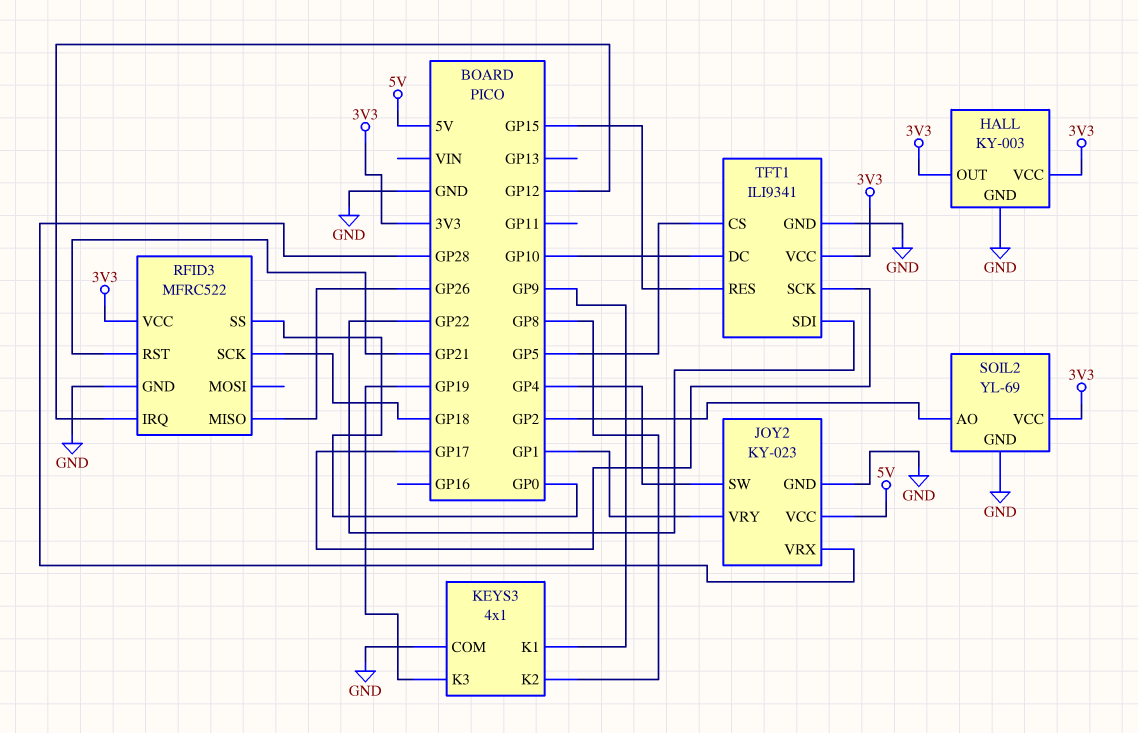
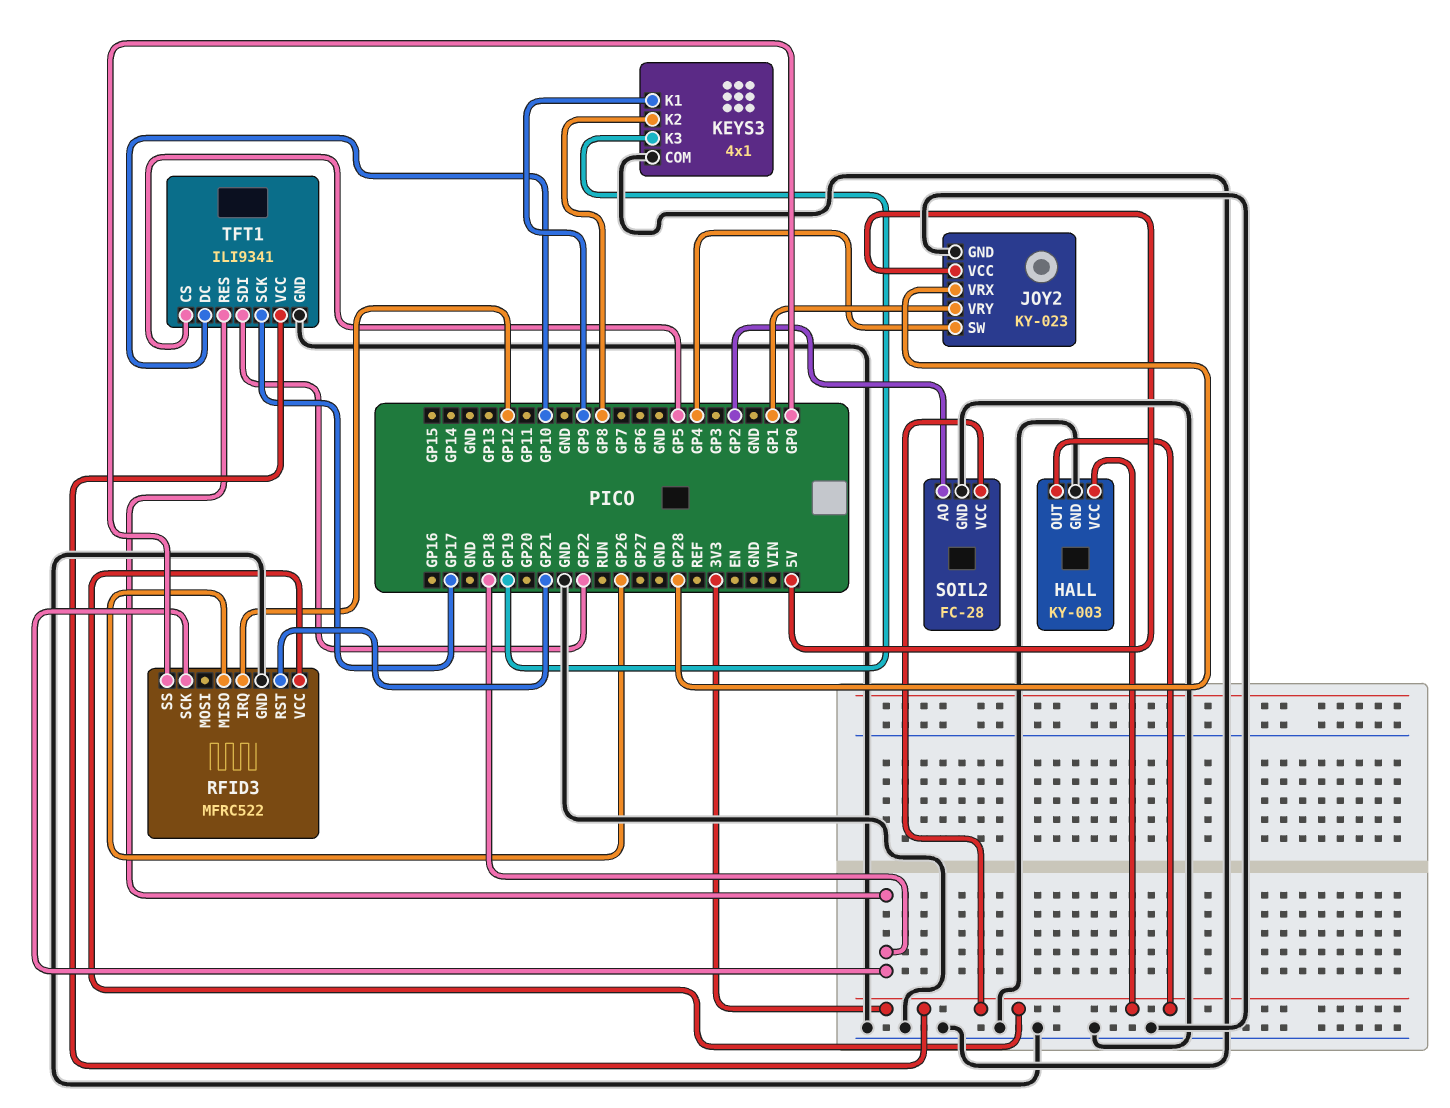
SOIL2: YL-69 -> FC-28
TFT1 pin RES: GP15 -> GP18

